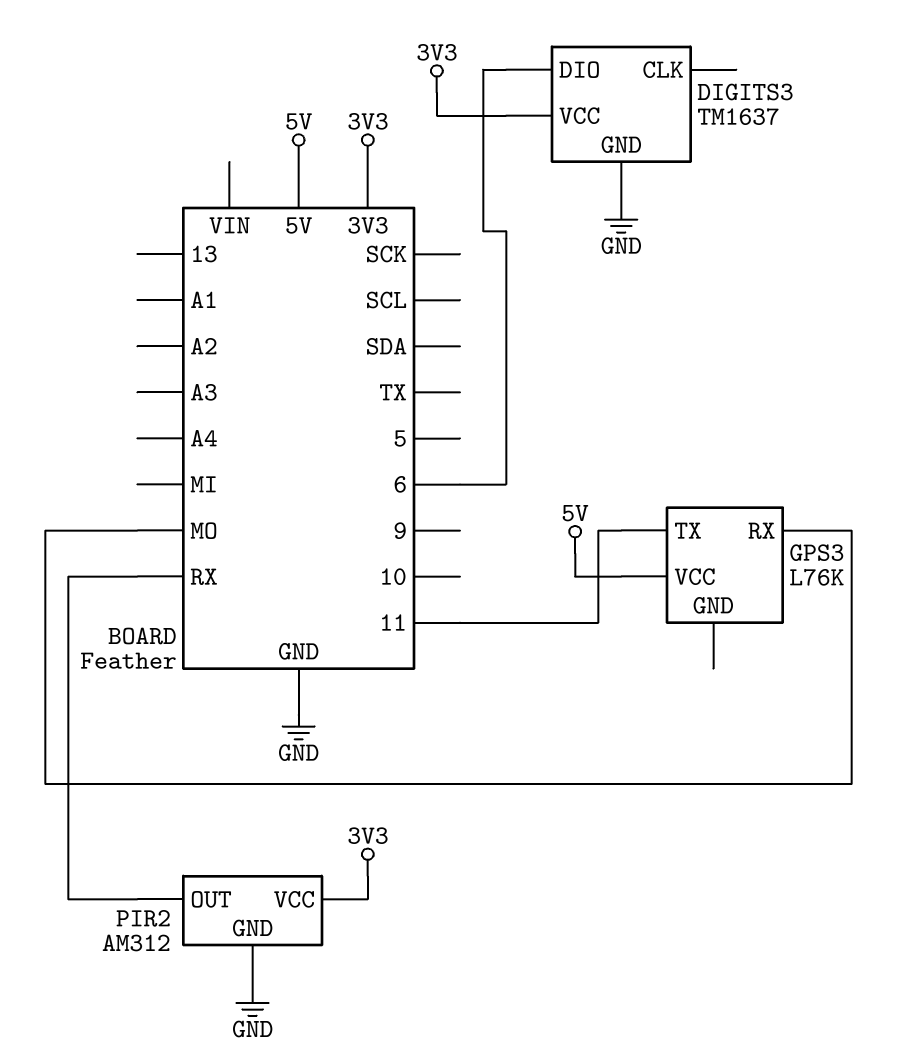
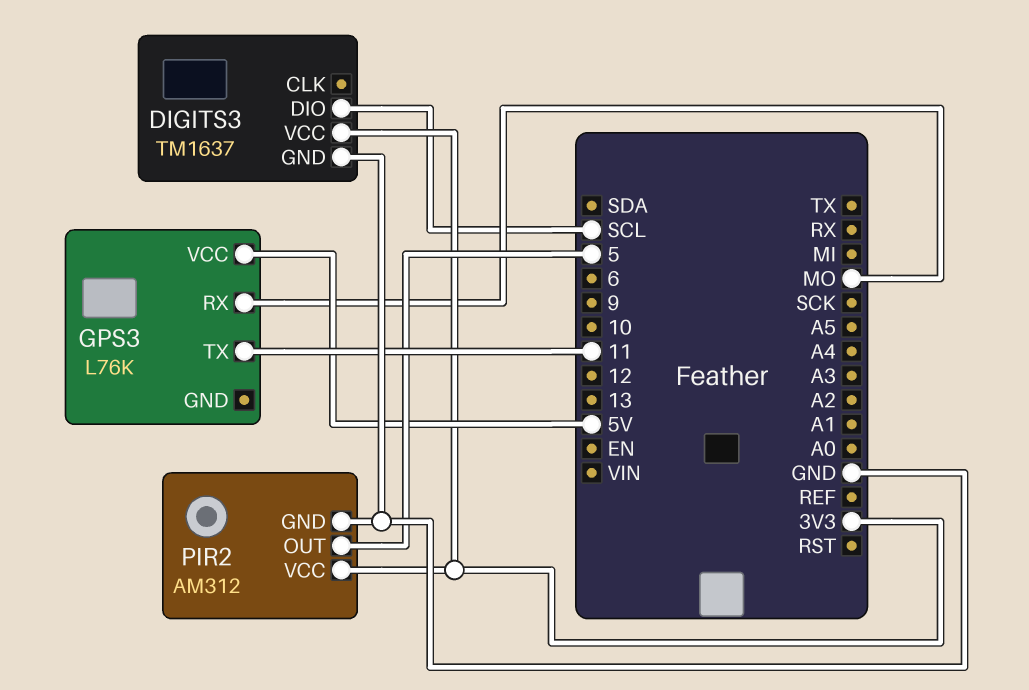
DIGITS3 pin DIO: 6 -> SCL
PIR2 pin OUT: RX -> 5

